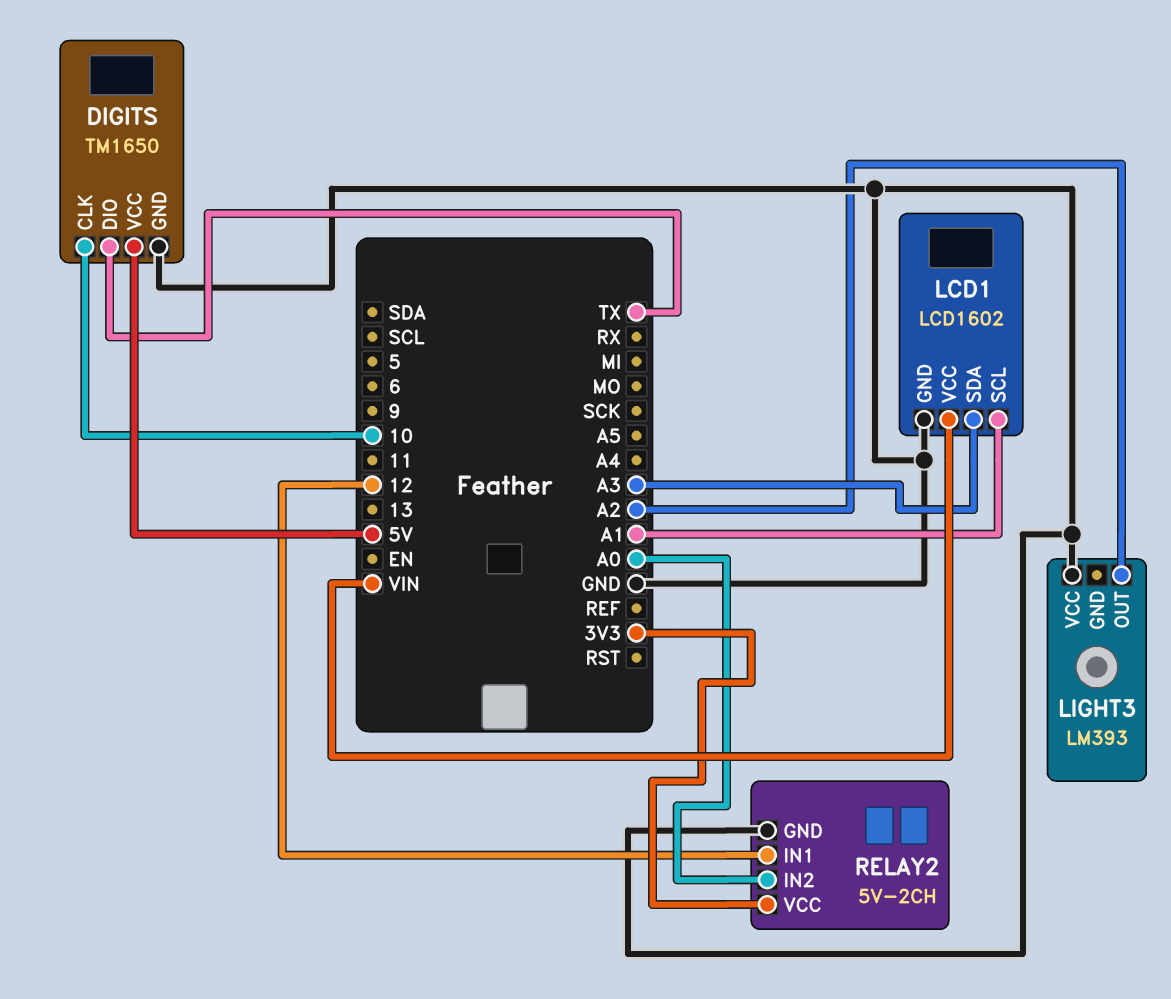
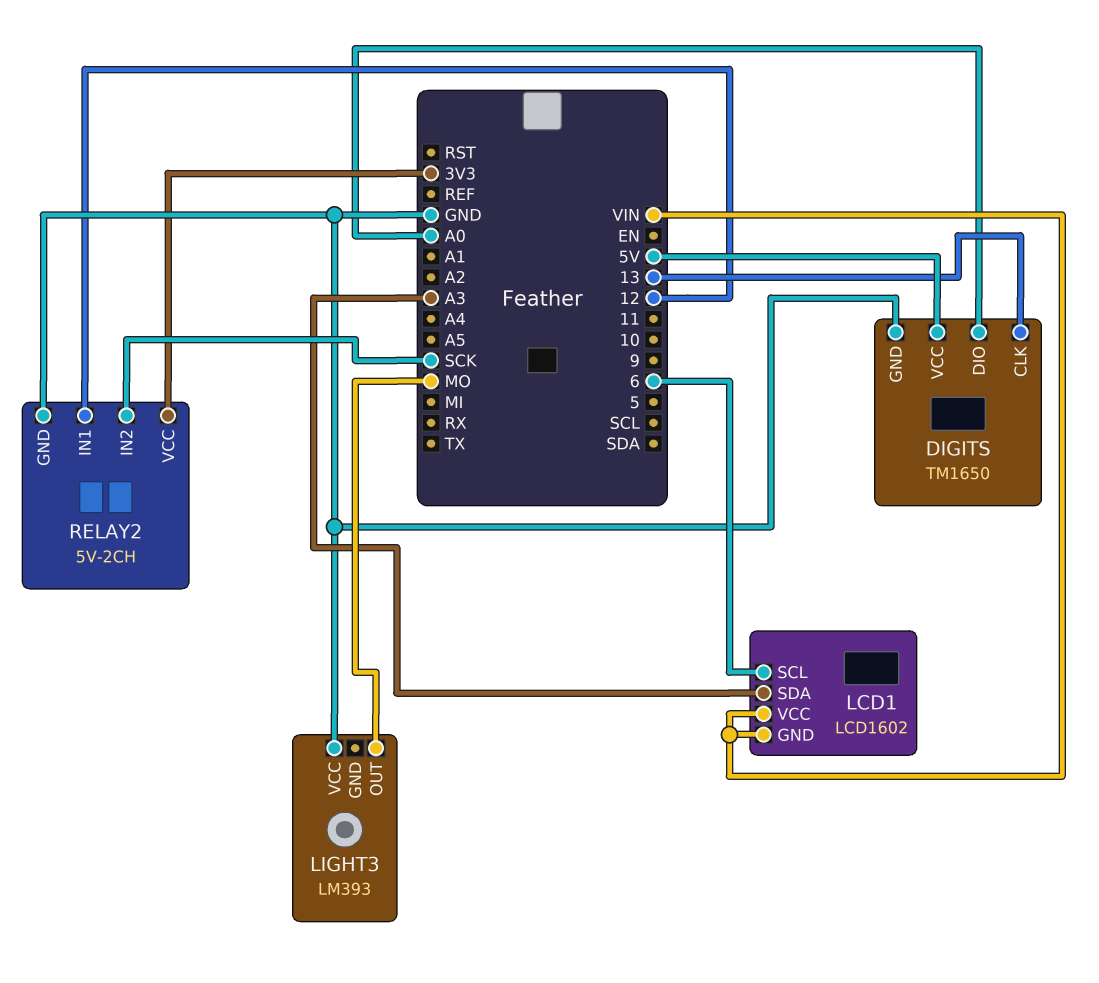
DIGITS pin CLK: 10 -> 13
DIGITS pin DIO: TX -> A0
LCD1 pin GND: GND -> VIN
LCD1 pin SCL: A1 -> 6
LIGHT3 pin OUT: A2 -> MO
RELAY2 pin IN2: A0 -> SCK

